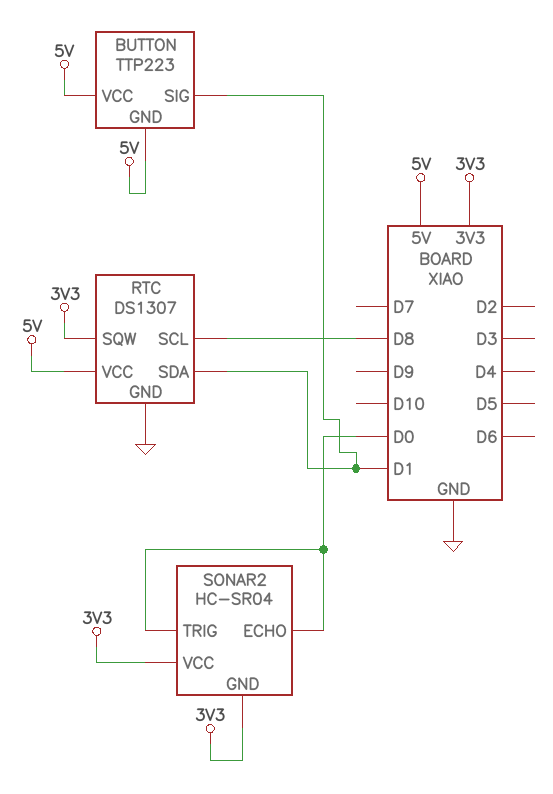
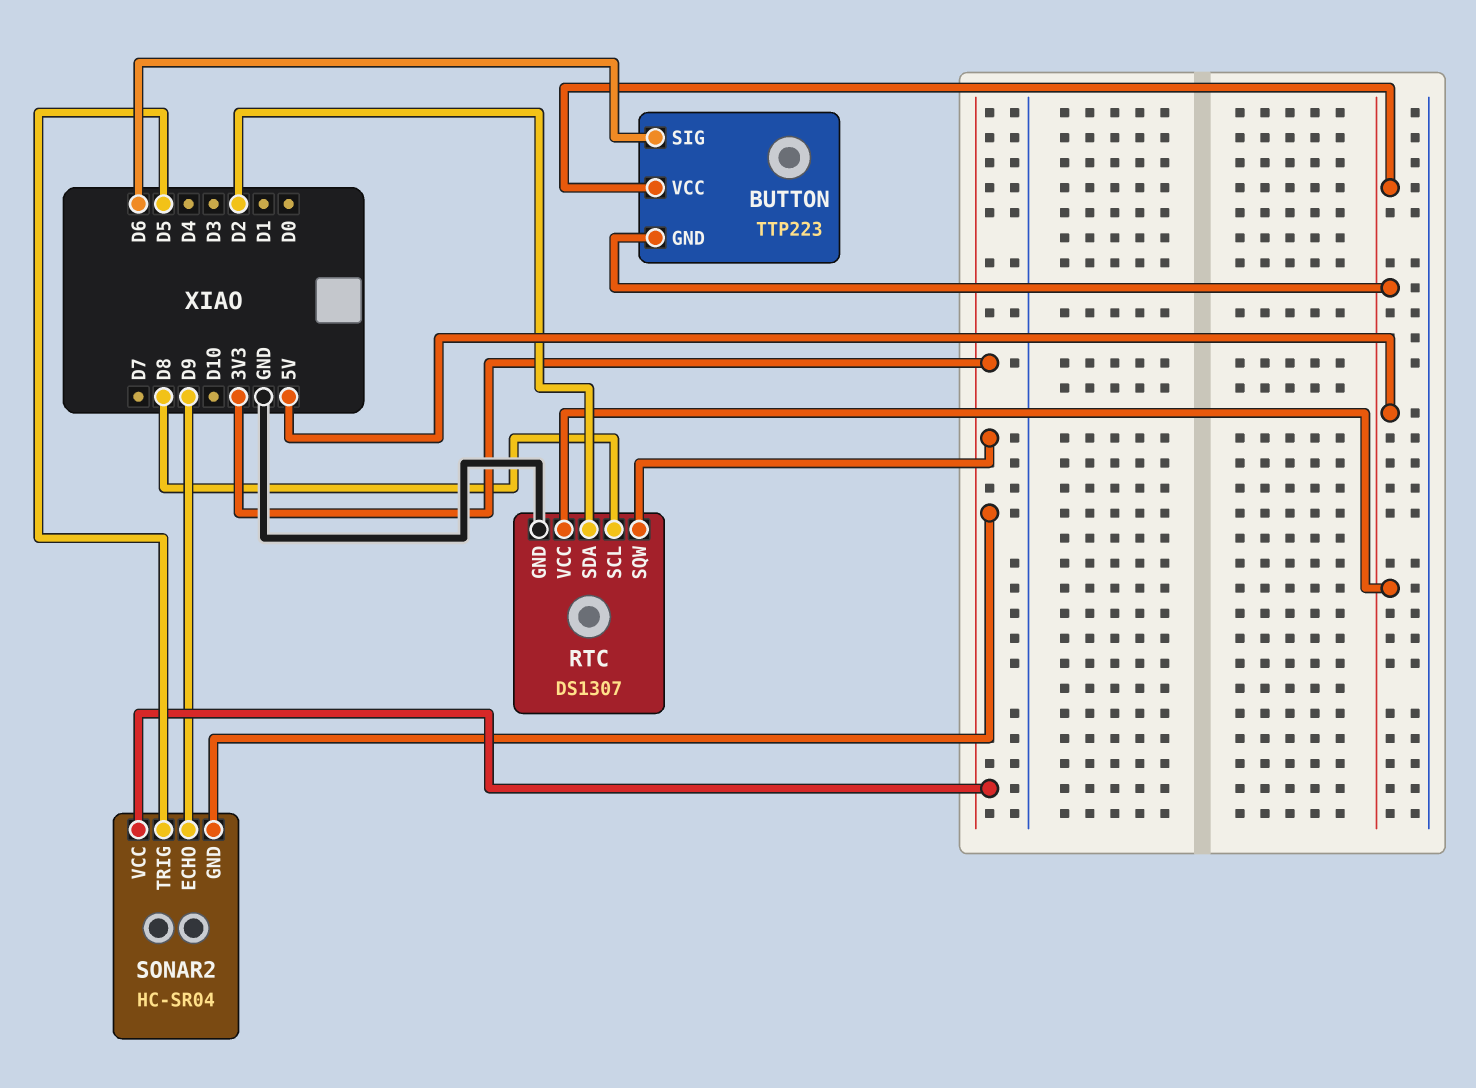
BUTTON pin SIG: D1 -> D6
RTC pin SDA: D1 -> D2
SONAR2 pin ECHO: D0 -> D9
SONAR2 pin TRIG: D0 -> D5

